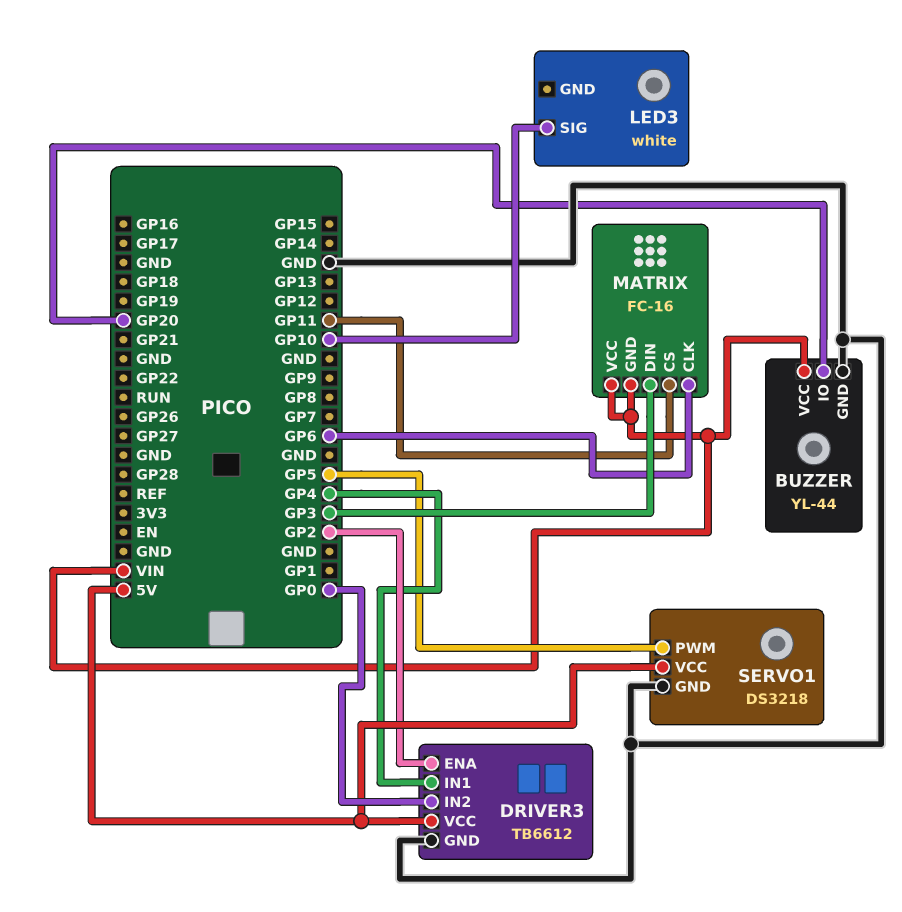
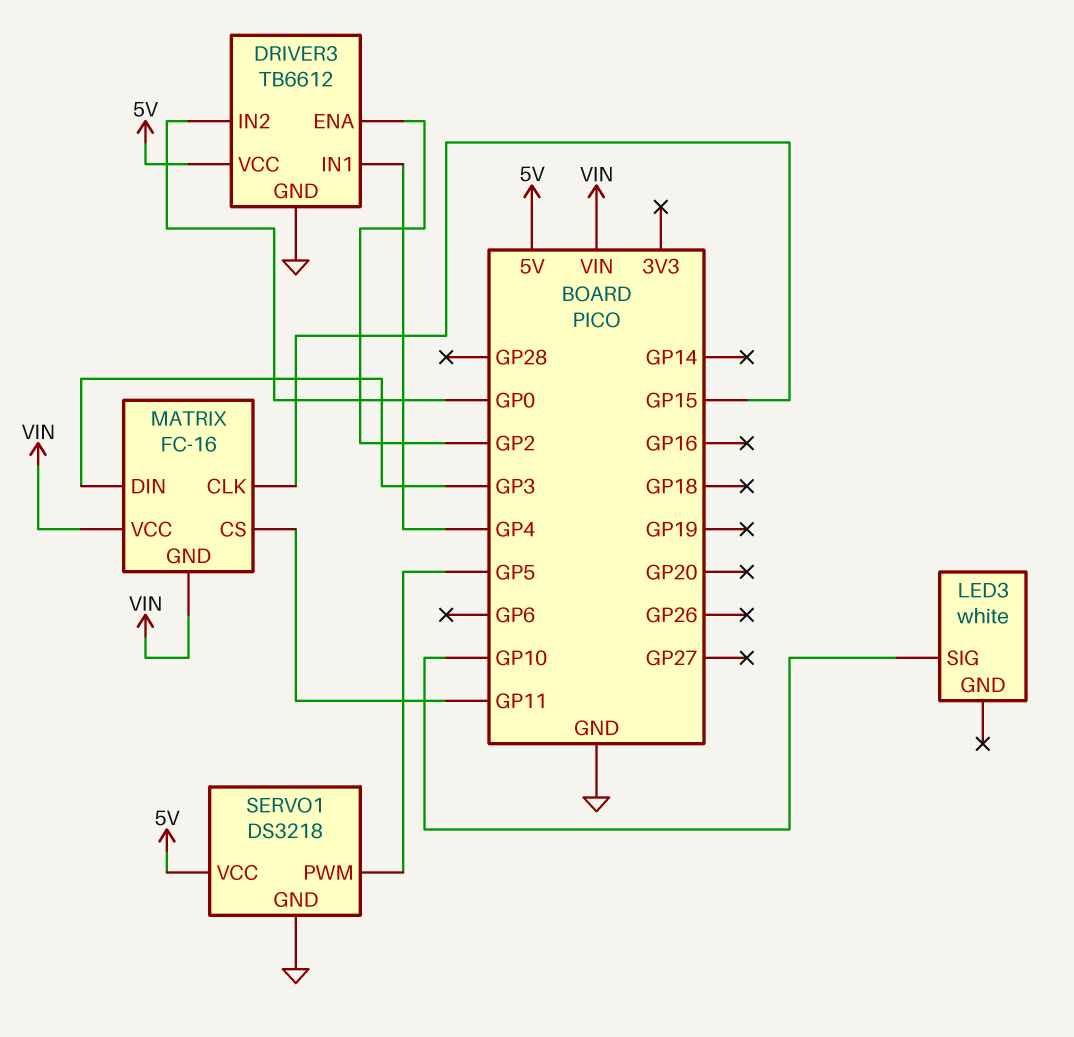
BUZZER: YL-44 -> none
BUZZER pin GND: GND -> none
BUZZER pin IO: GP20 -> none
BUZZER pin VCC: VIN -> none
MATRIX pin CLK: GP6 -> GP15

